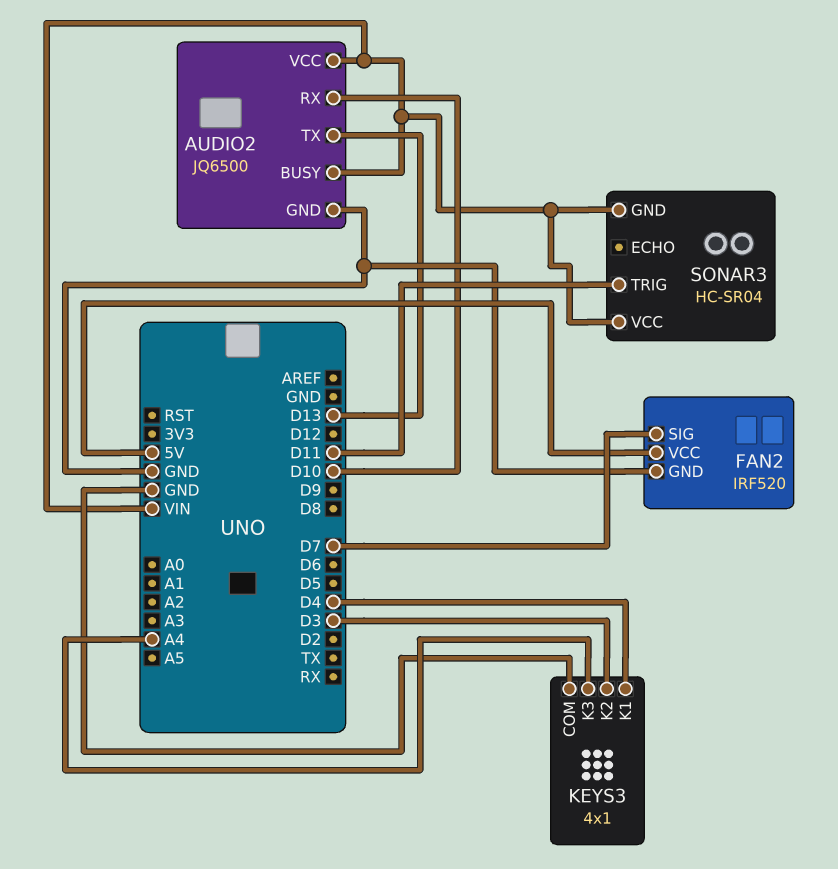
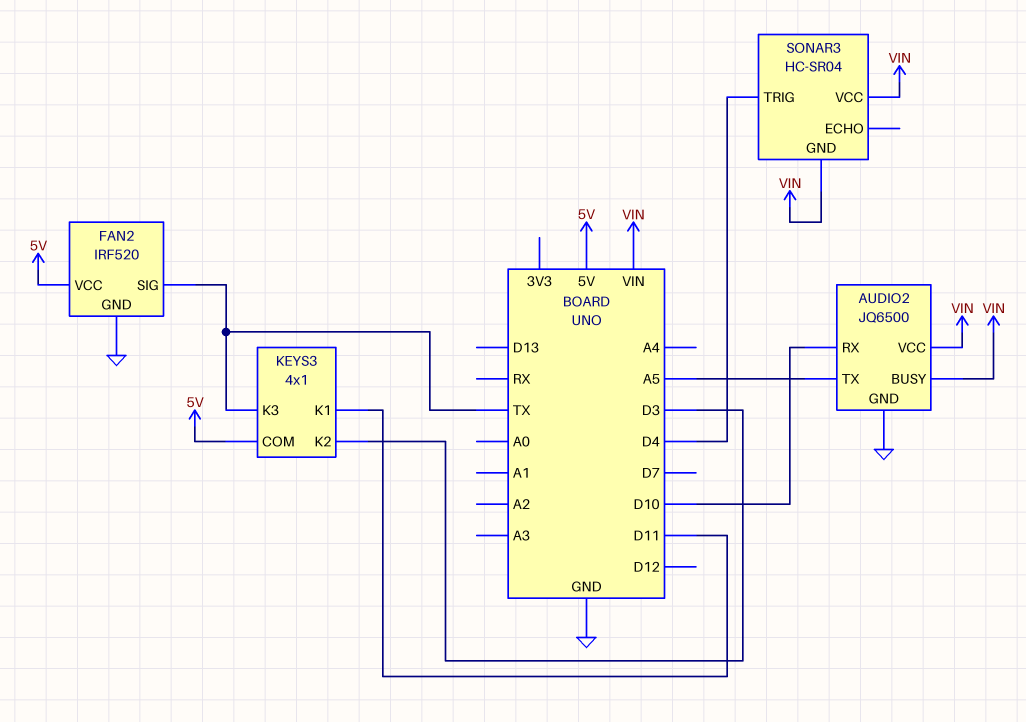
AUDIO2 pin TX: D13 -> A5
FAN2 pin SIG: D7 -> TX
KEYS3 pin COM: GND -> 5V
KEYS3 pin K1: D4 -> D11
KEYS3 pin K3: A4 -> TX
SONAR3 pin TRIG: D11 -> D4

